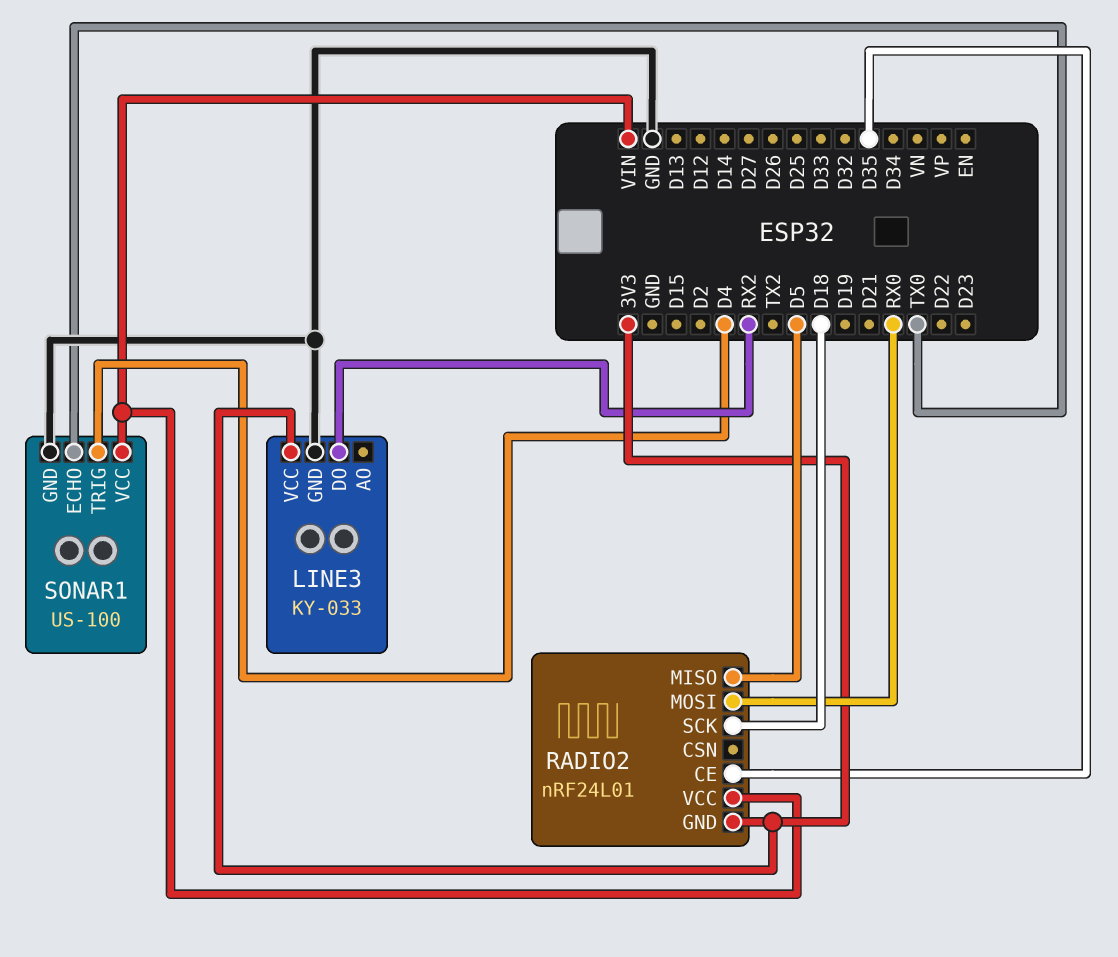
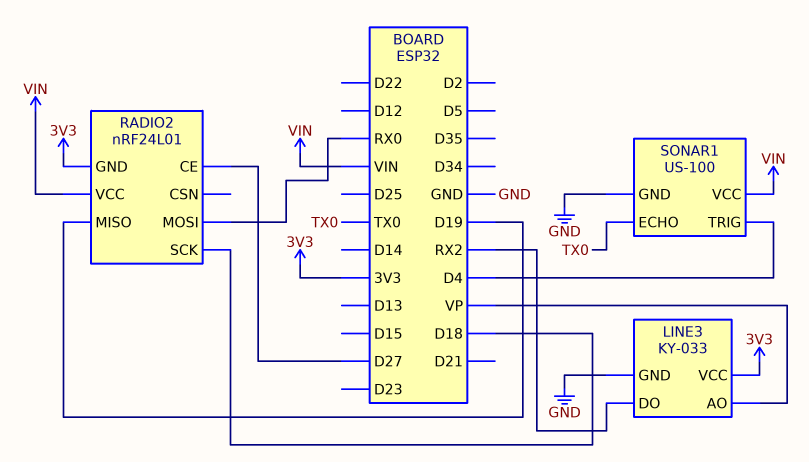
LINE3 pin AO: none -> VP
RADIO2 pin CE: D35 -> D27
RADIO2 pin MISO: D5 -> D19

